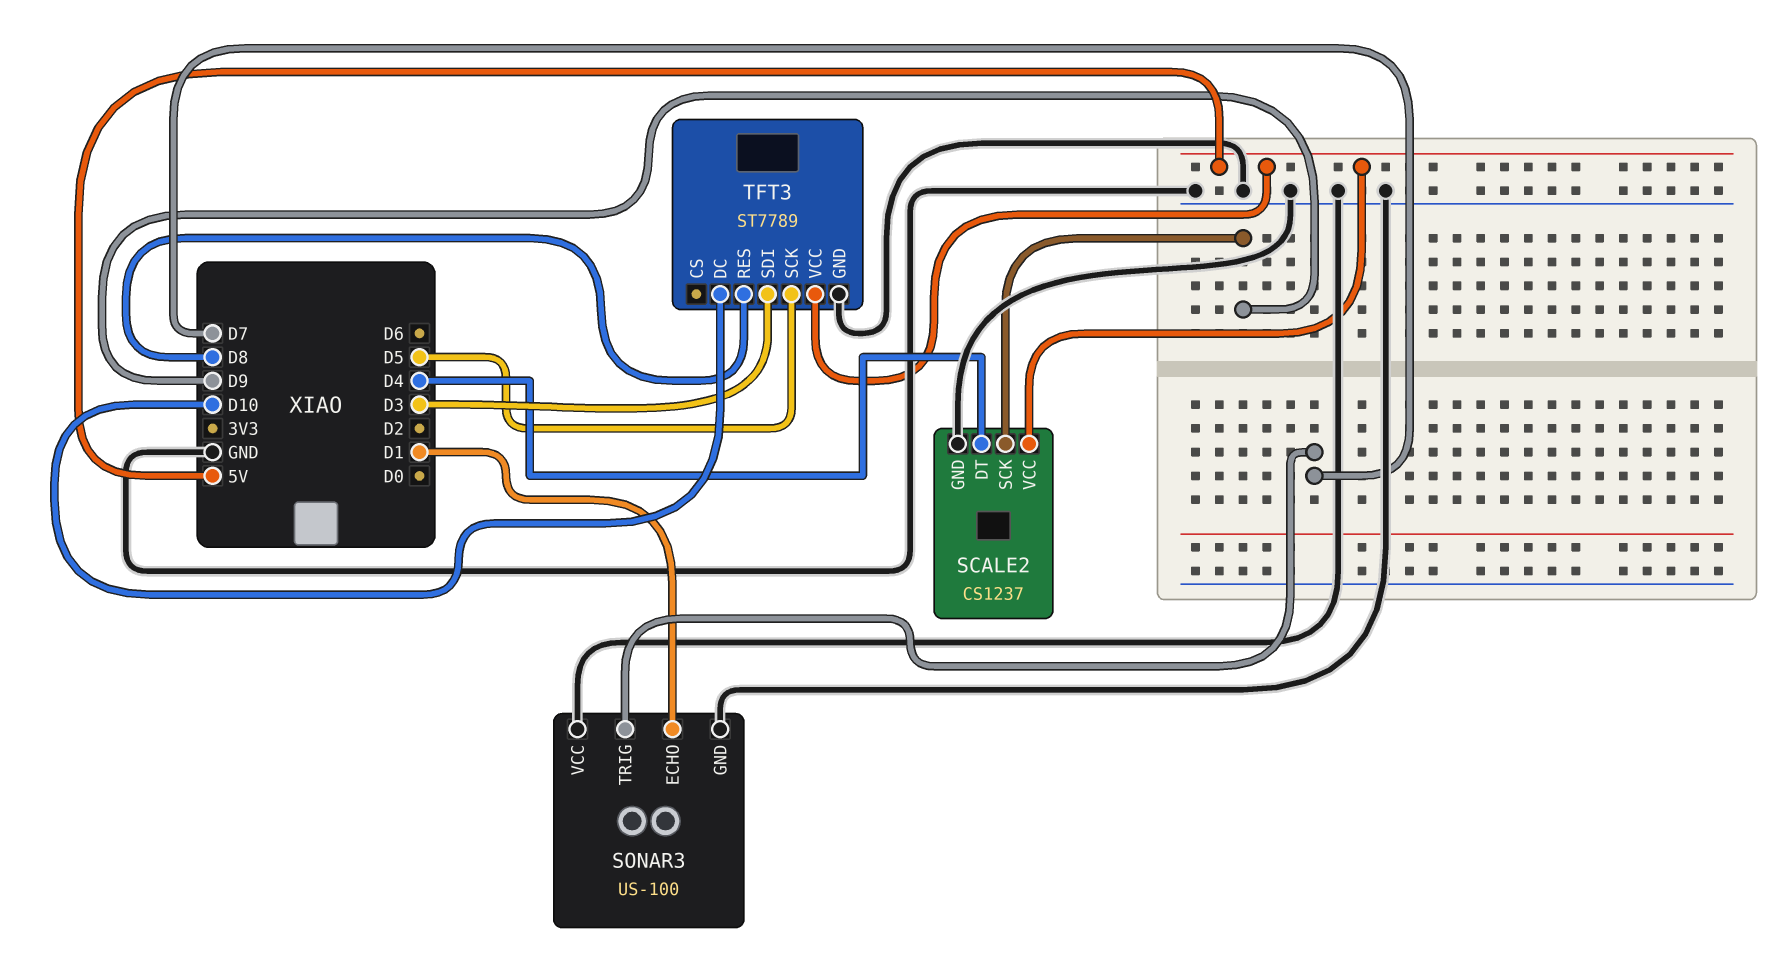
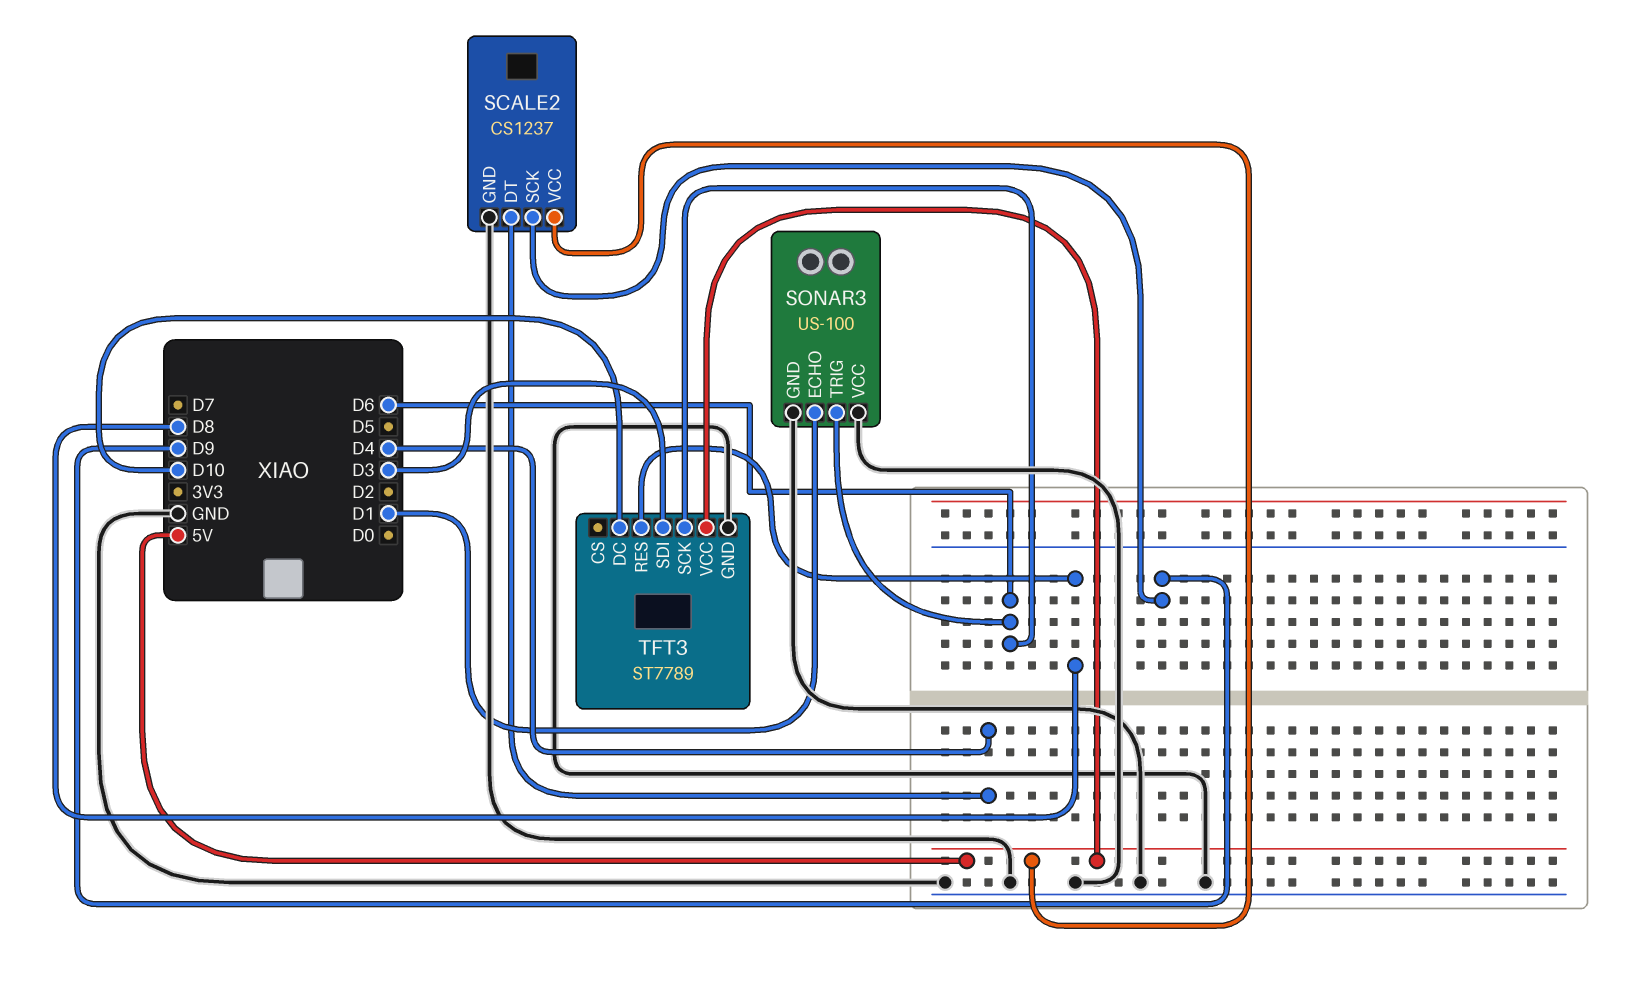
SONAR3 pin TRIG: D7 -> D6
TFT3 pin SCK: D5 -> D6

